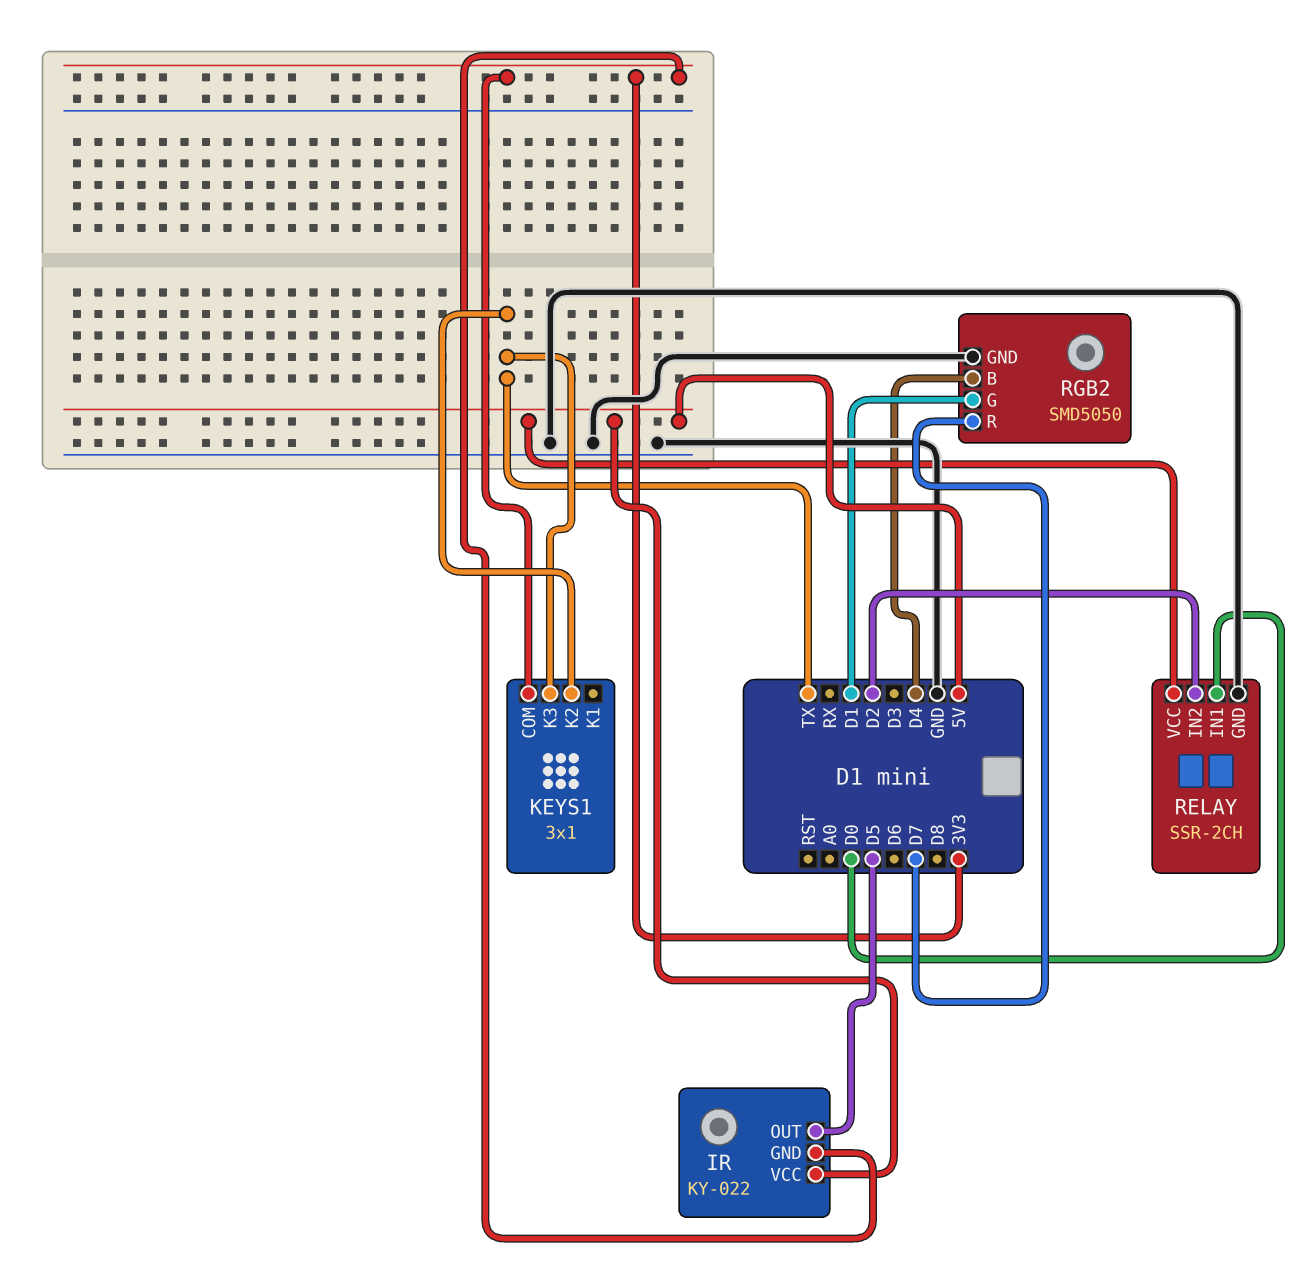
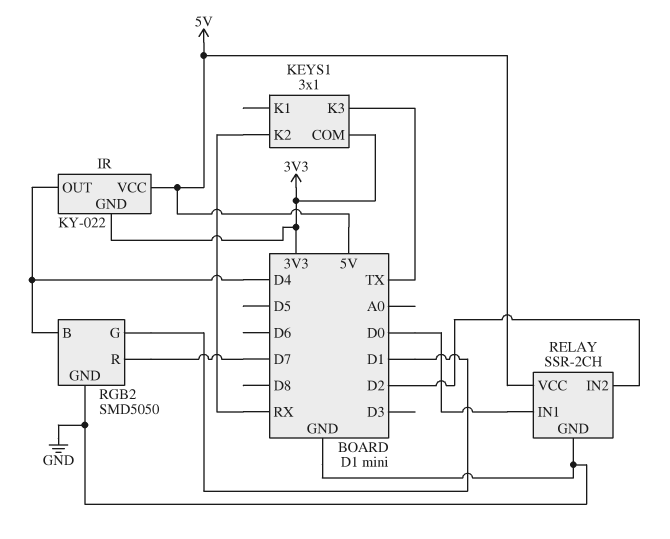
IR pin OUT: D5 -> D4
KEYS1 pin K2: TX -> RX

